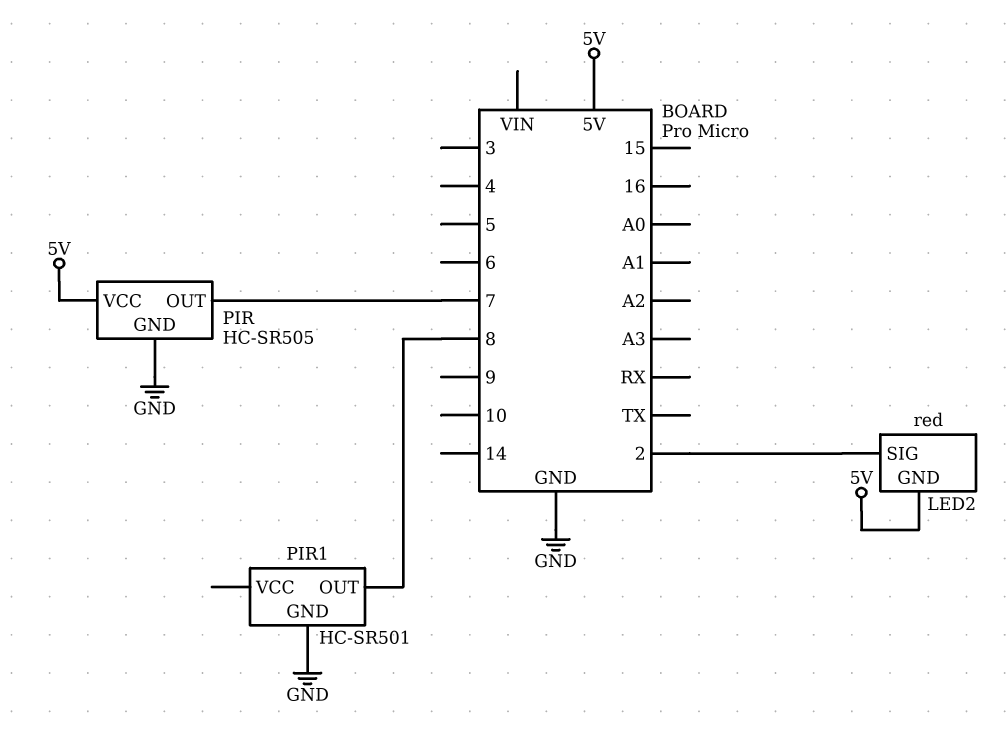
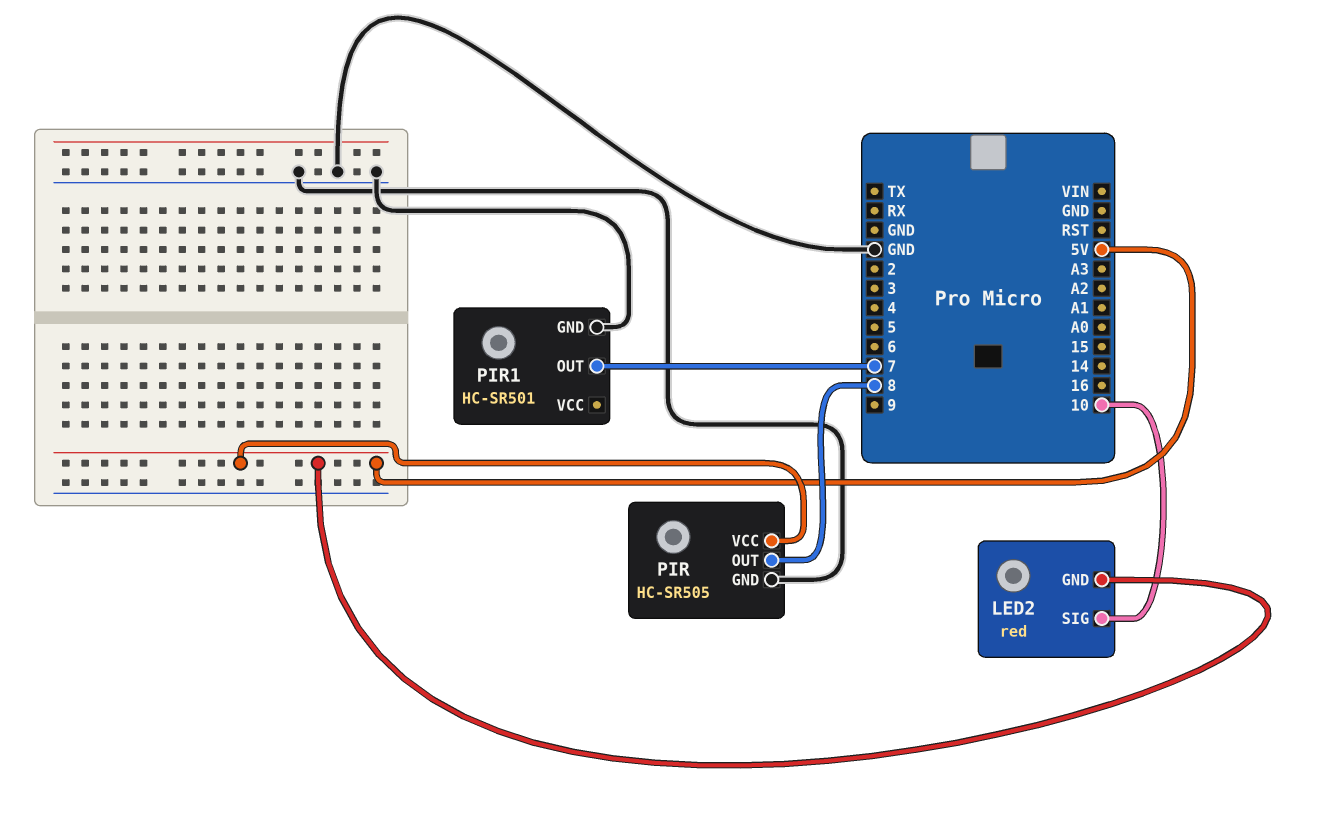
LED2 pin SIG: 2 -> 10
PIR pin OUT: 7 -> 8
PIR1 pin OUT: 8 -> 7

